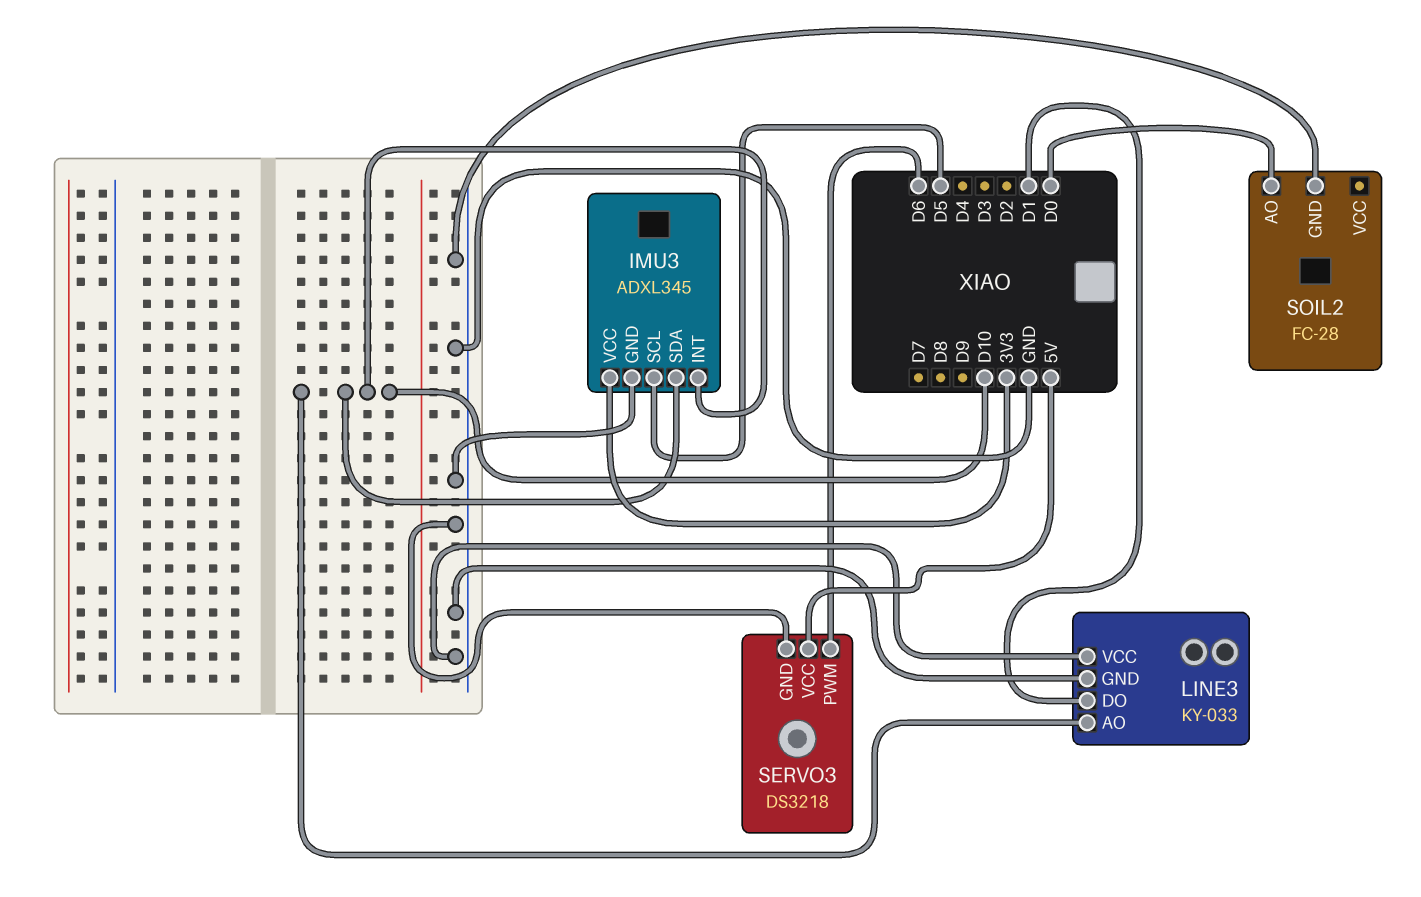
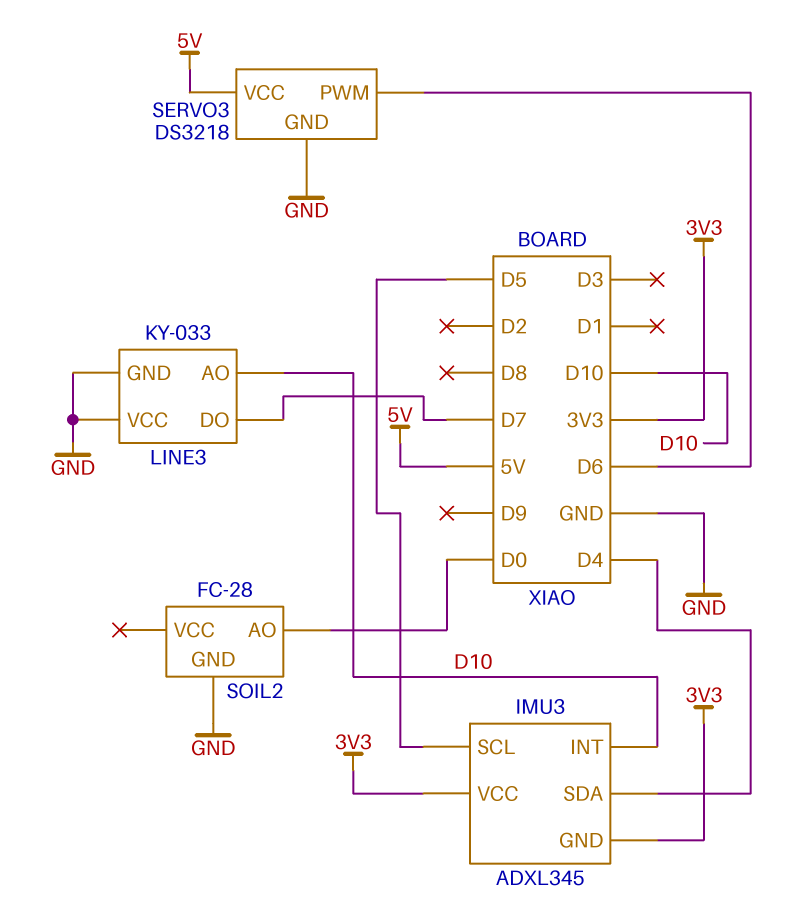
IMU3 pin GND: GND -> 3V3
IMU3 pin SDA: D10 -> D4
LINE3 pin DO: D1 -> D7

